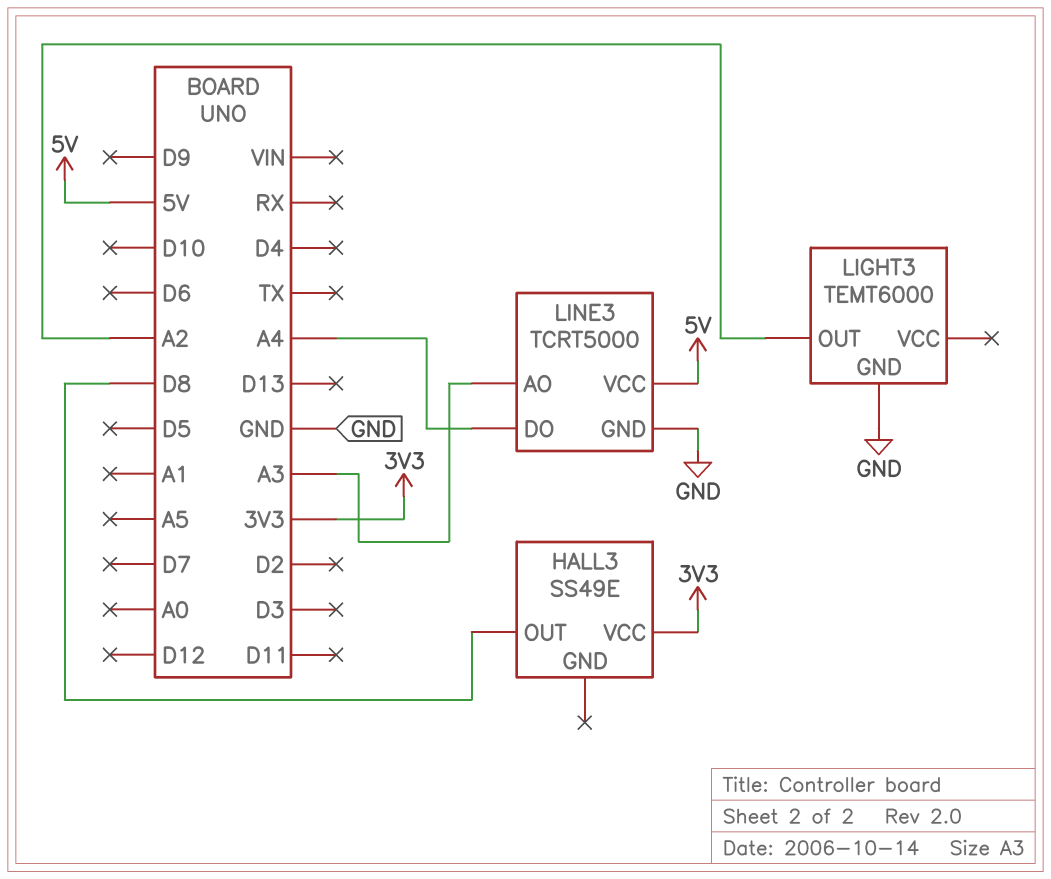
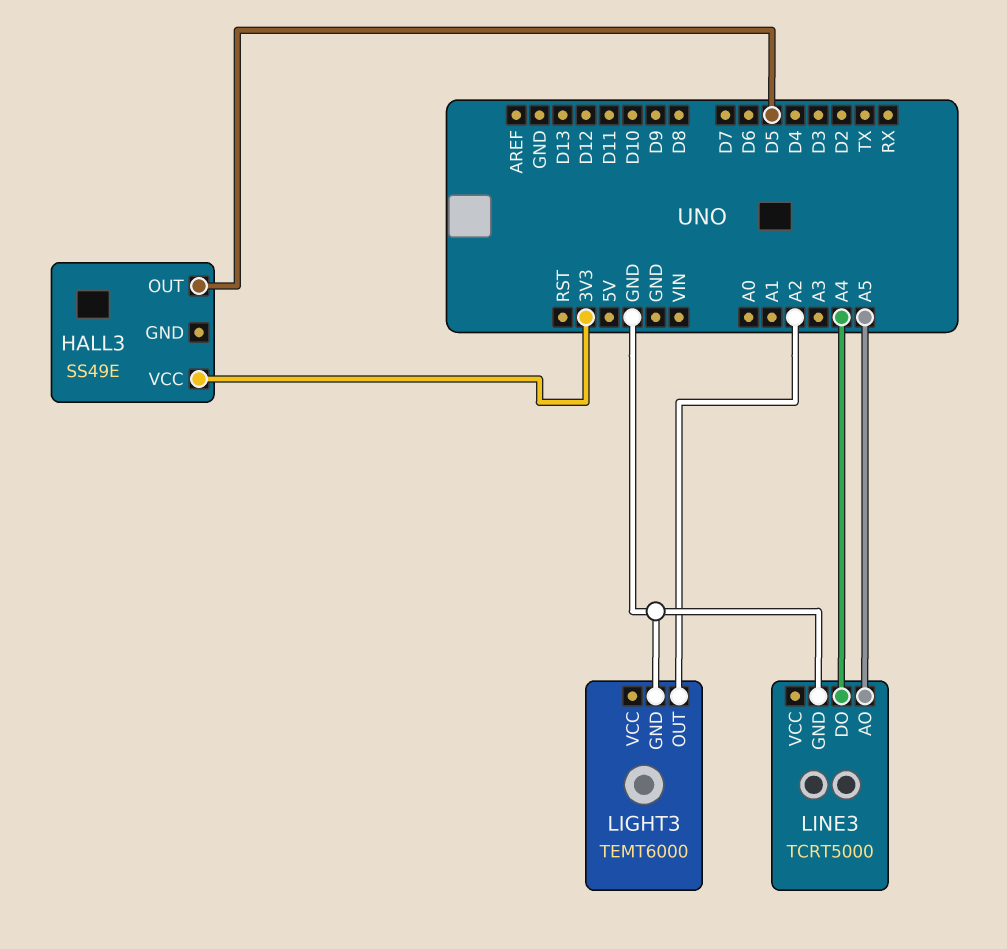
HALL3 pin OUT: D8 -> D5
LINE3 pin AO: A3 -> A5
LINE3 pin VCC: 5V -> none

